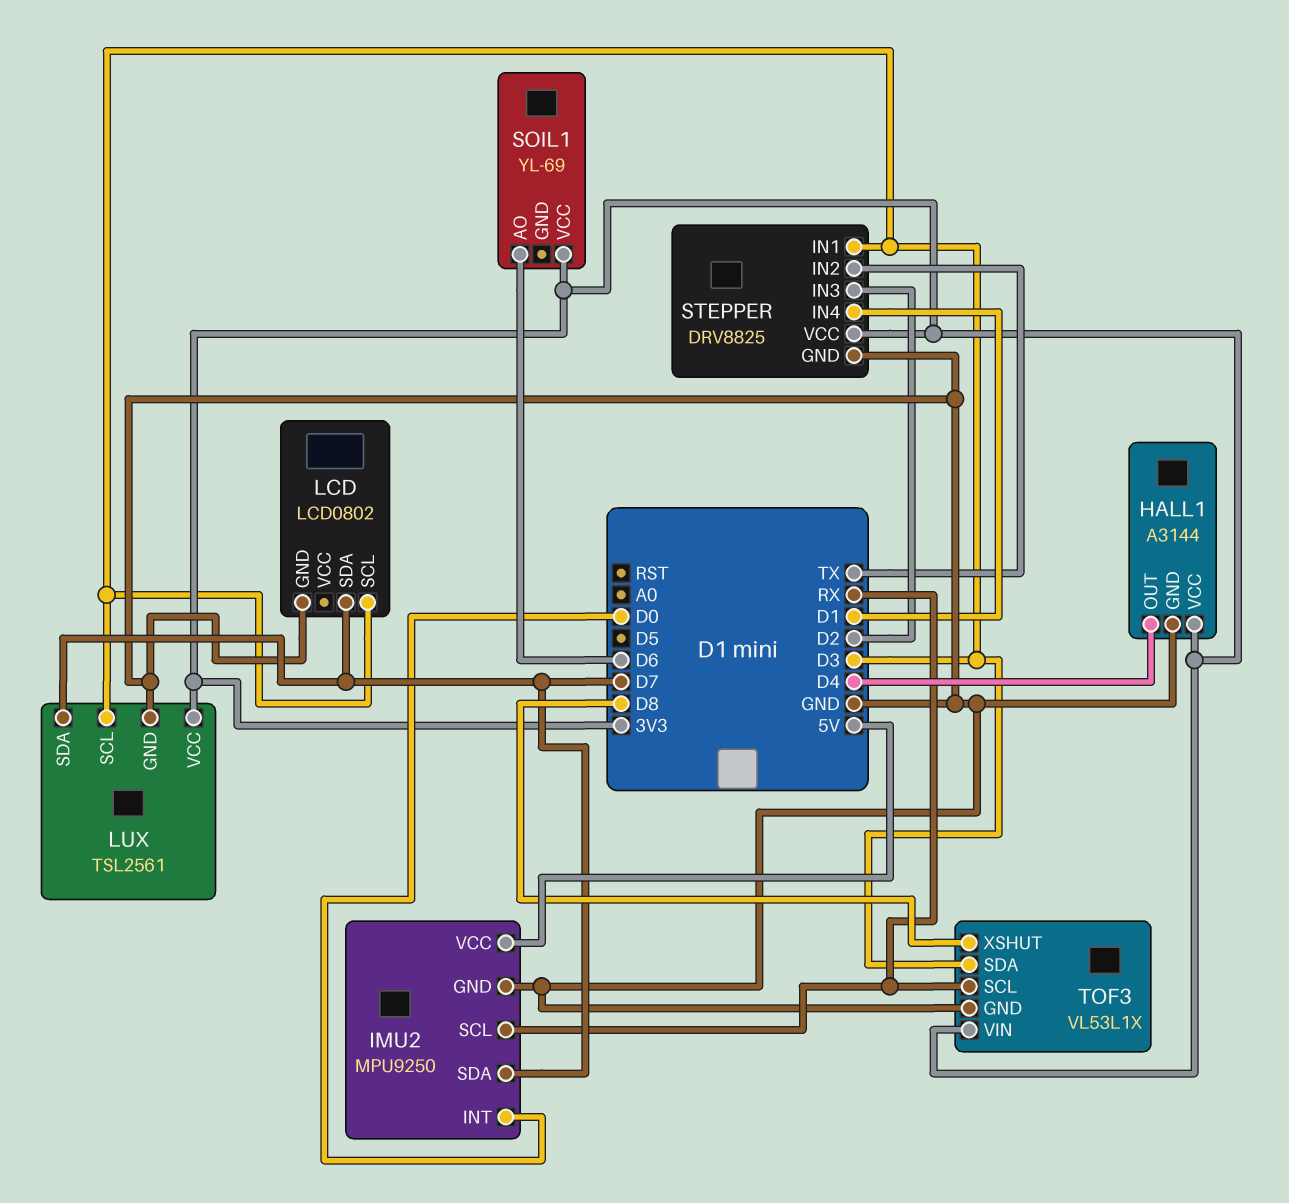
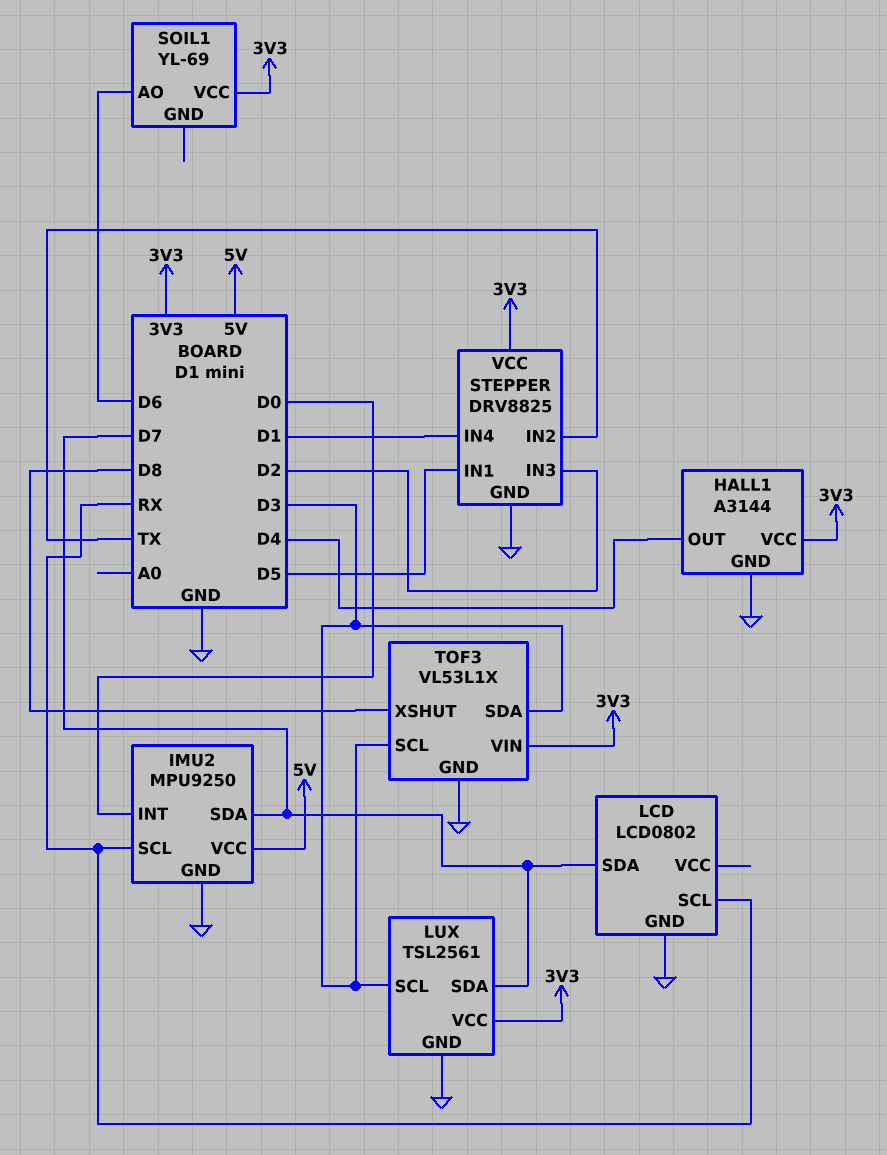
LCD pin SCL: D3 -> RX
STEPPER pin IN1: D3 -> D5
TOF3 pin SCL: RX -> D3

